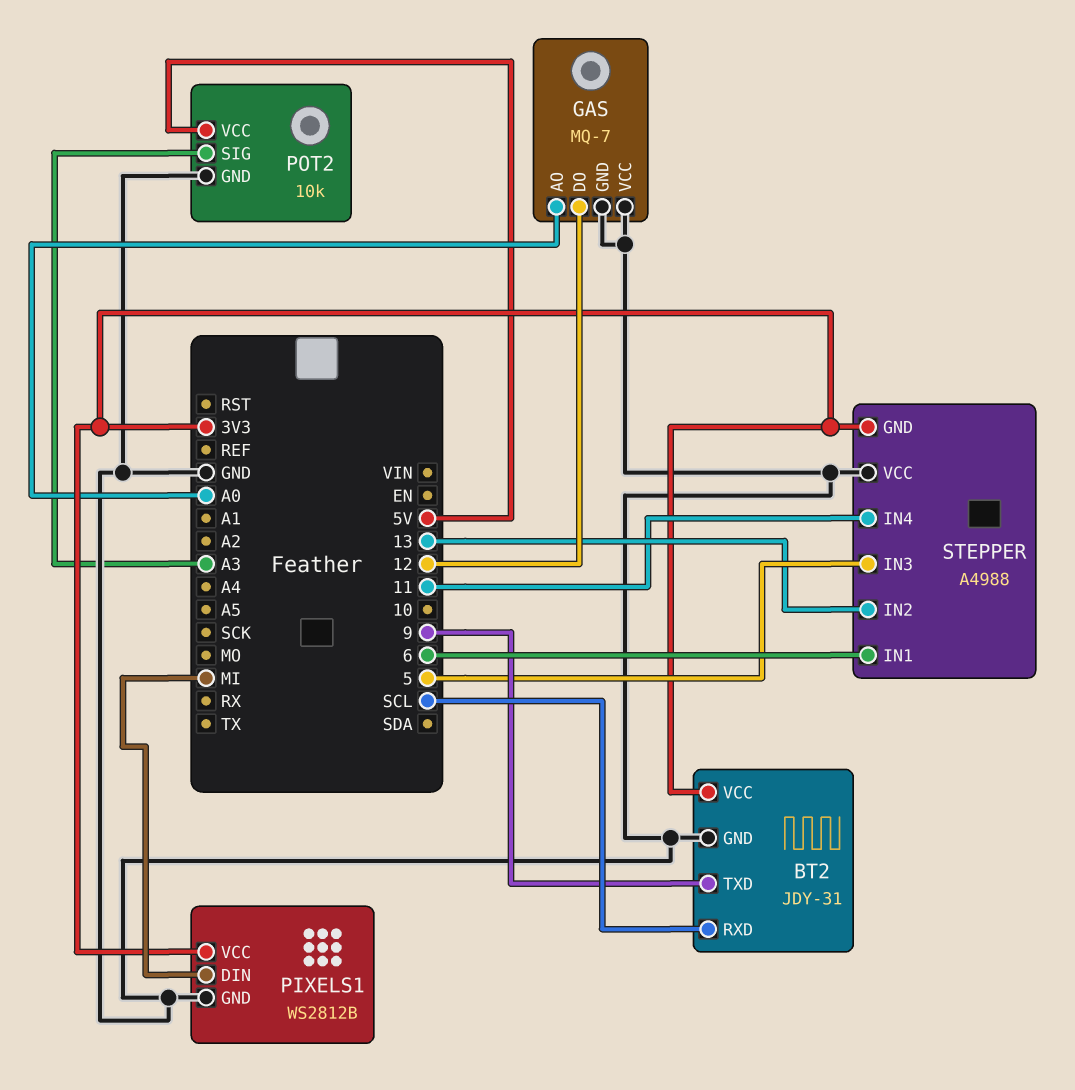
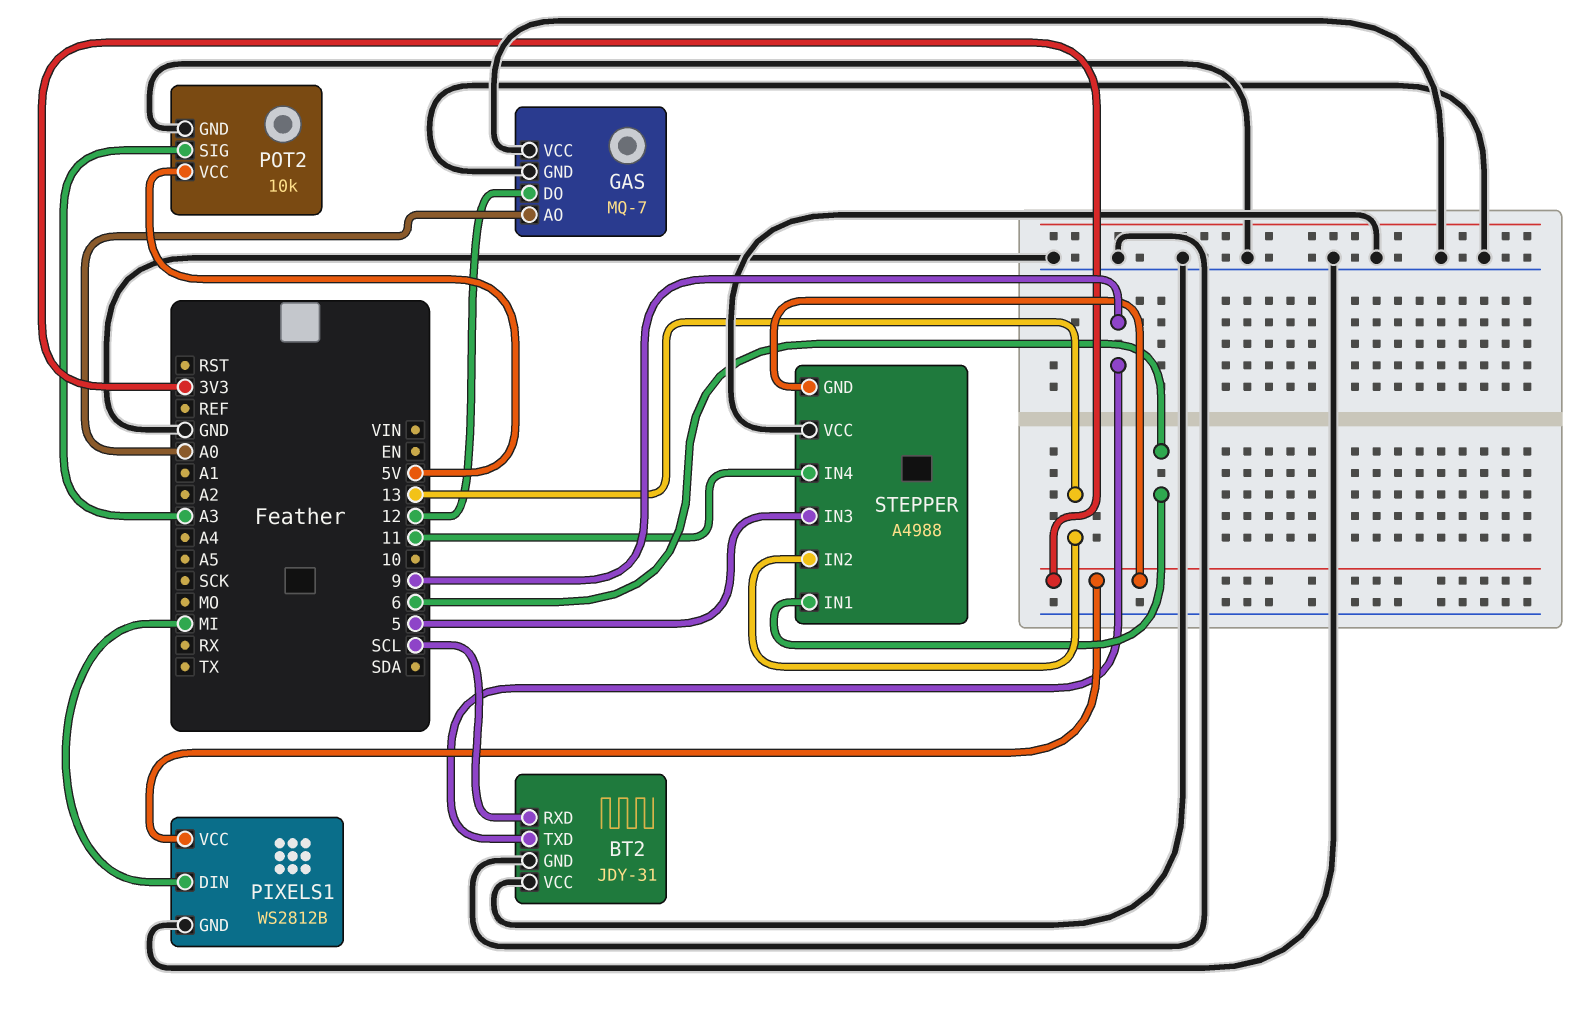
BT2 pin VCC: 3V3 -> GND

